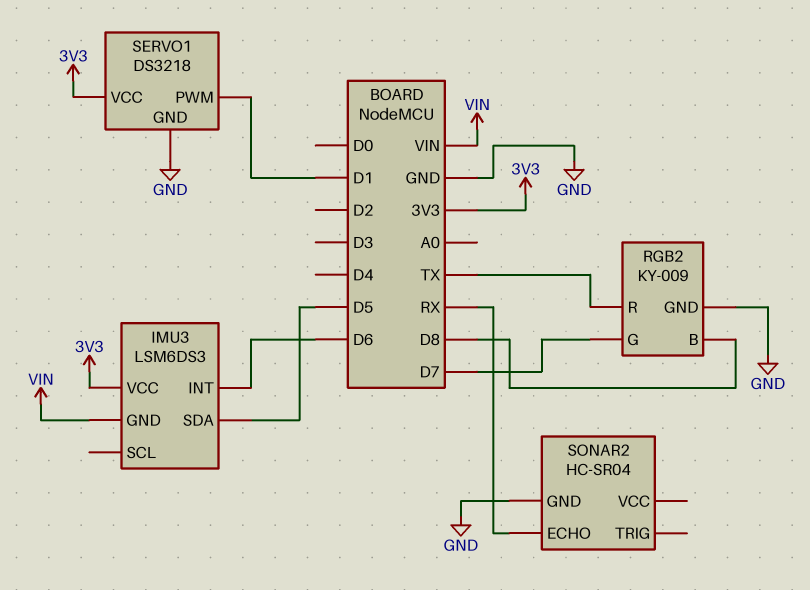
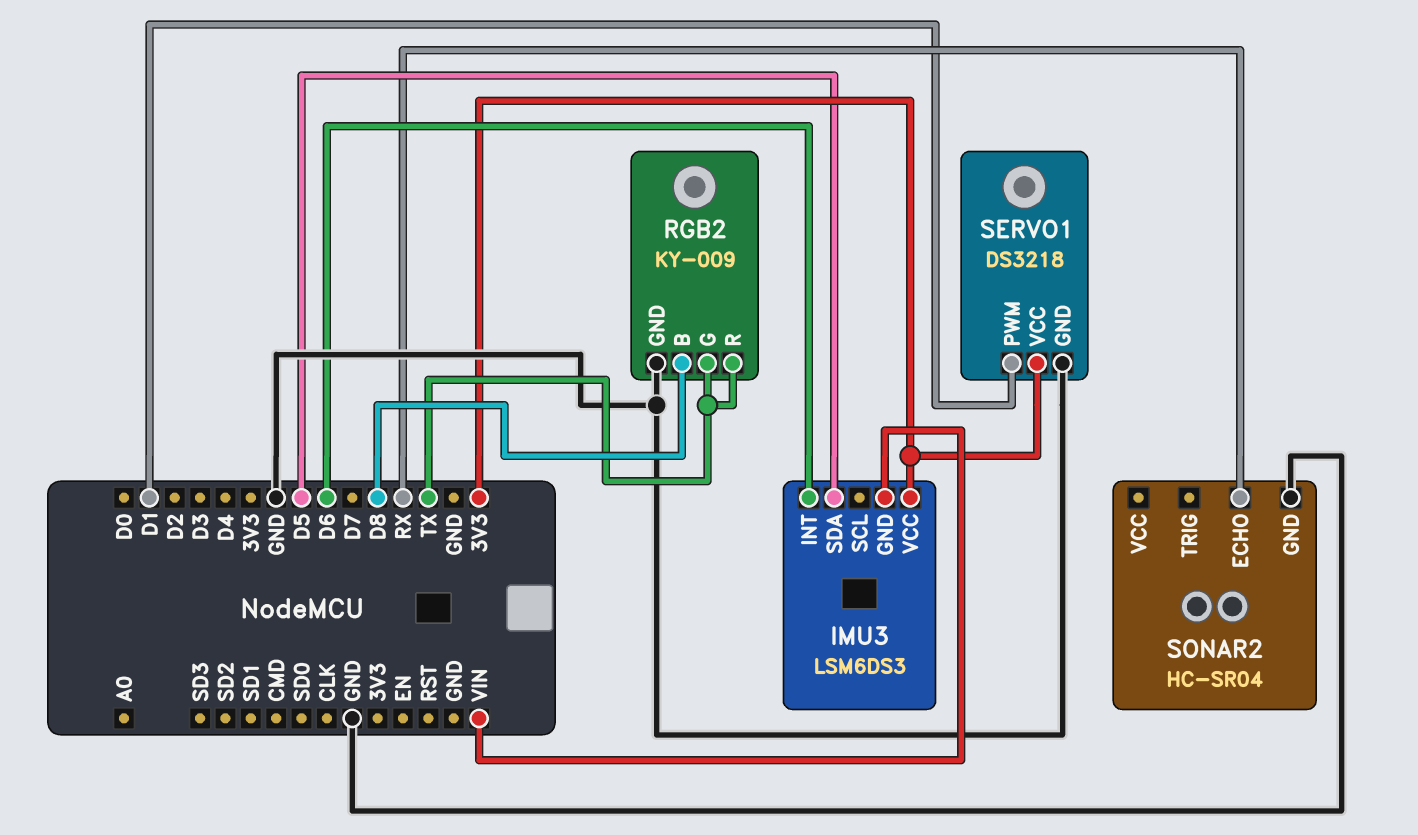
RGB2 pin G: D7 -> TX

